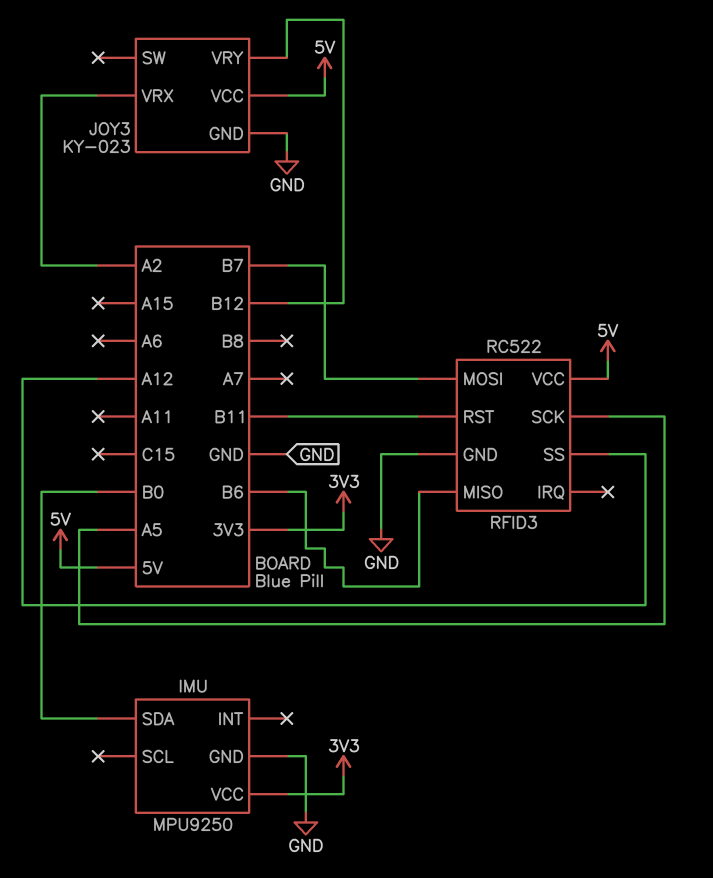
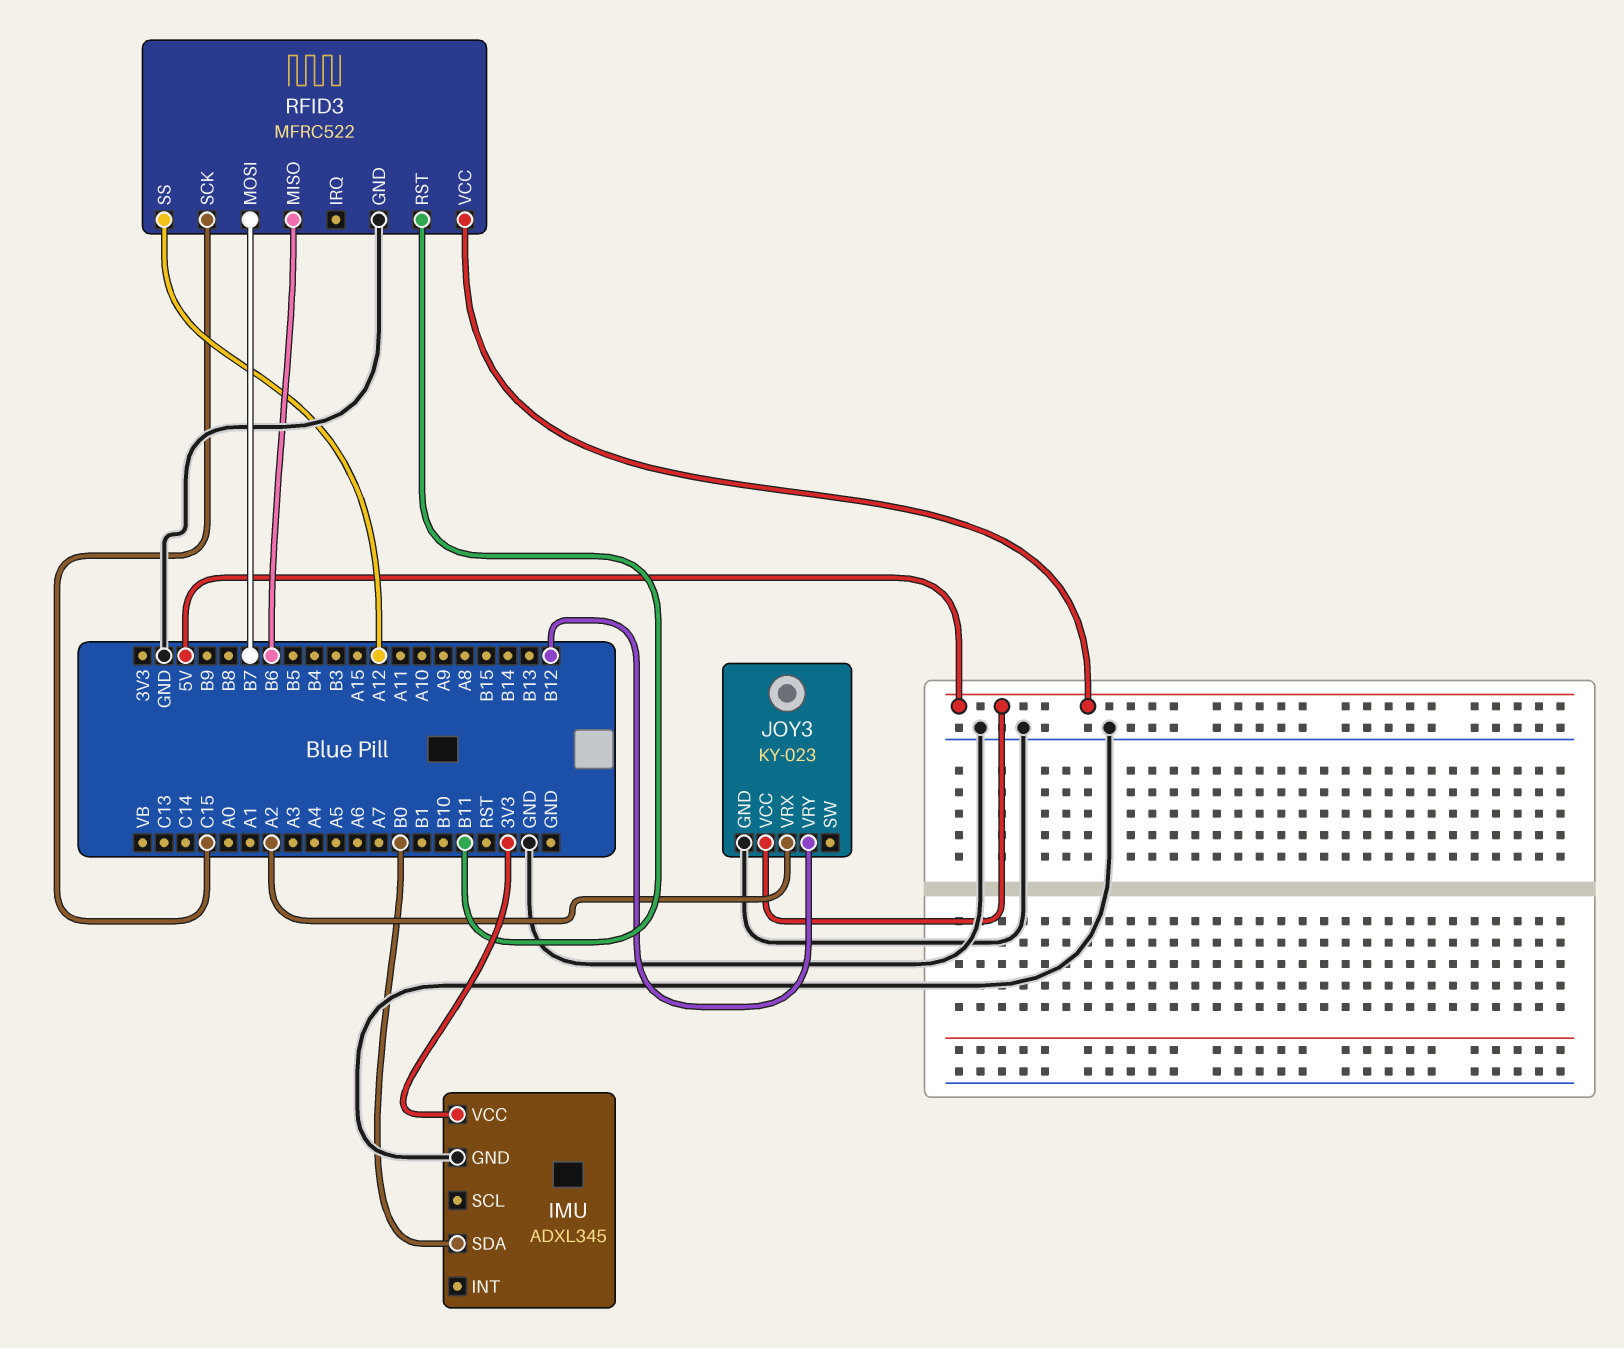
IMU: MPU9250 -> ADXL345
RFID3: RC522 -> MFRC522
RFID3 pin SCK: A5 -> C15

